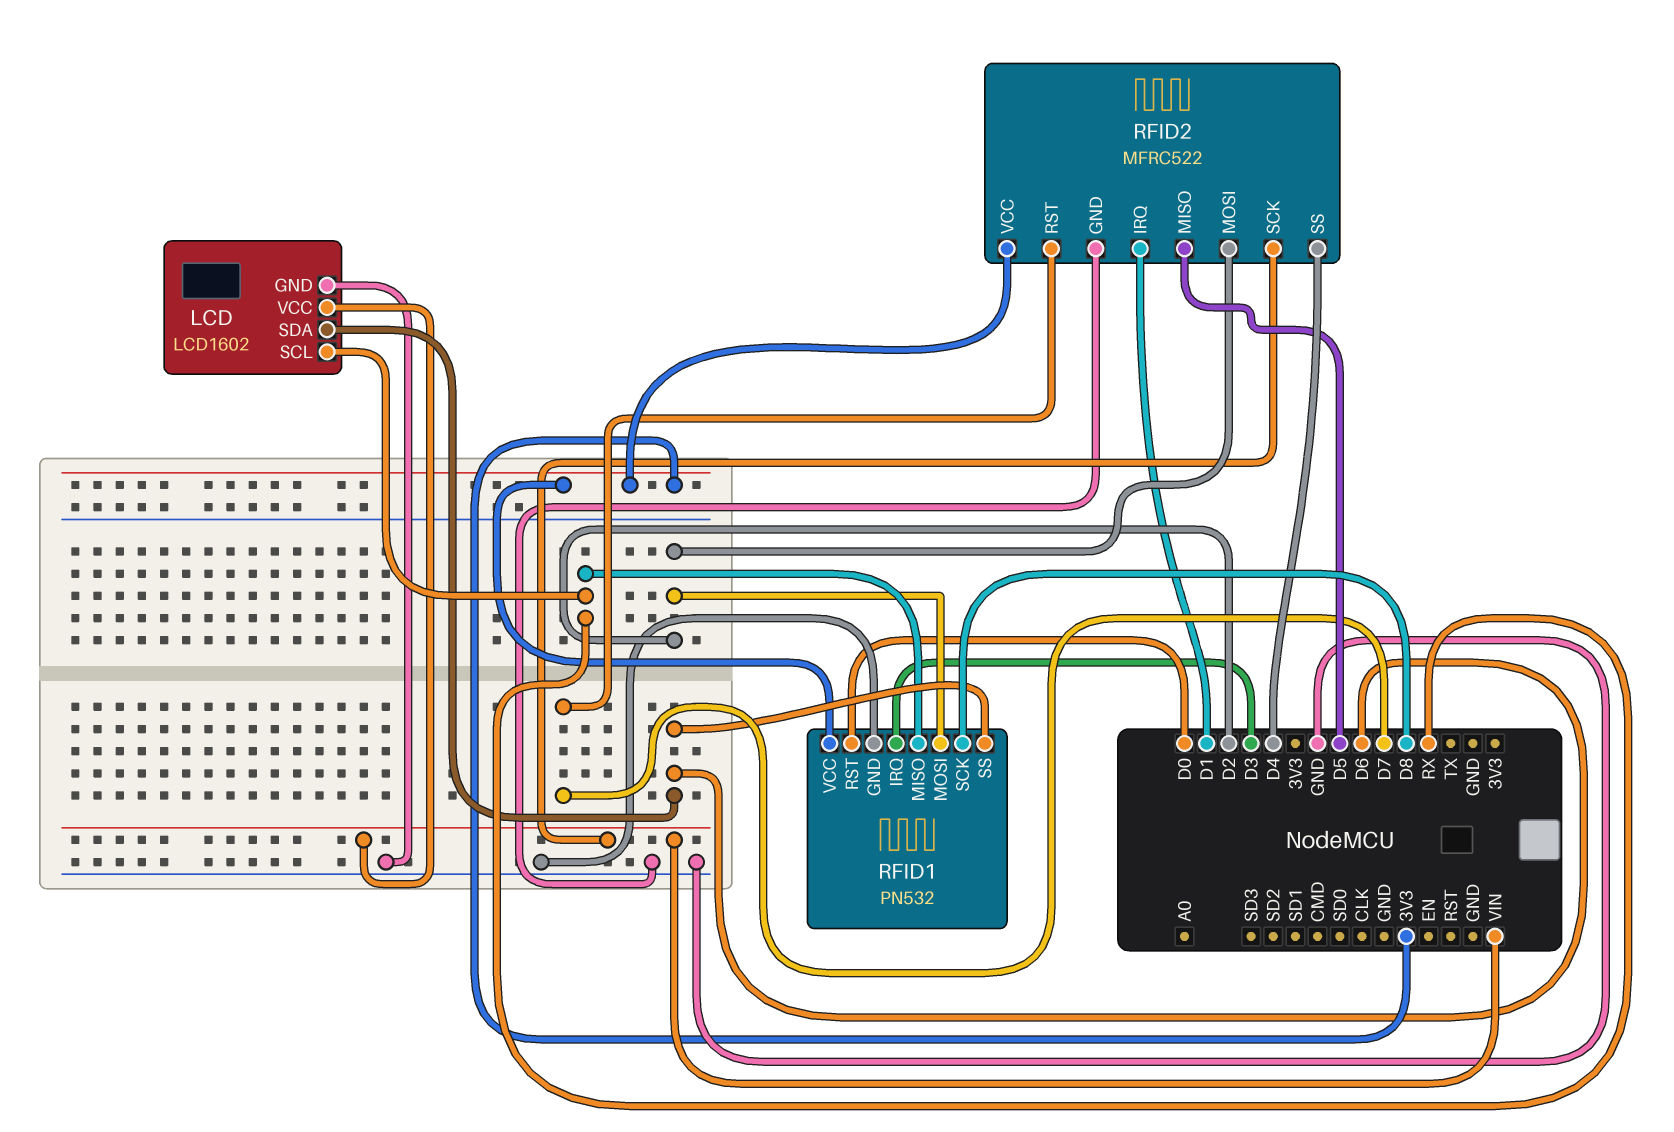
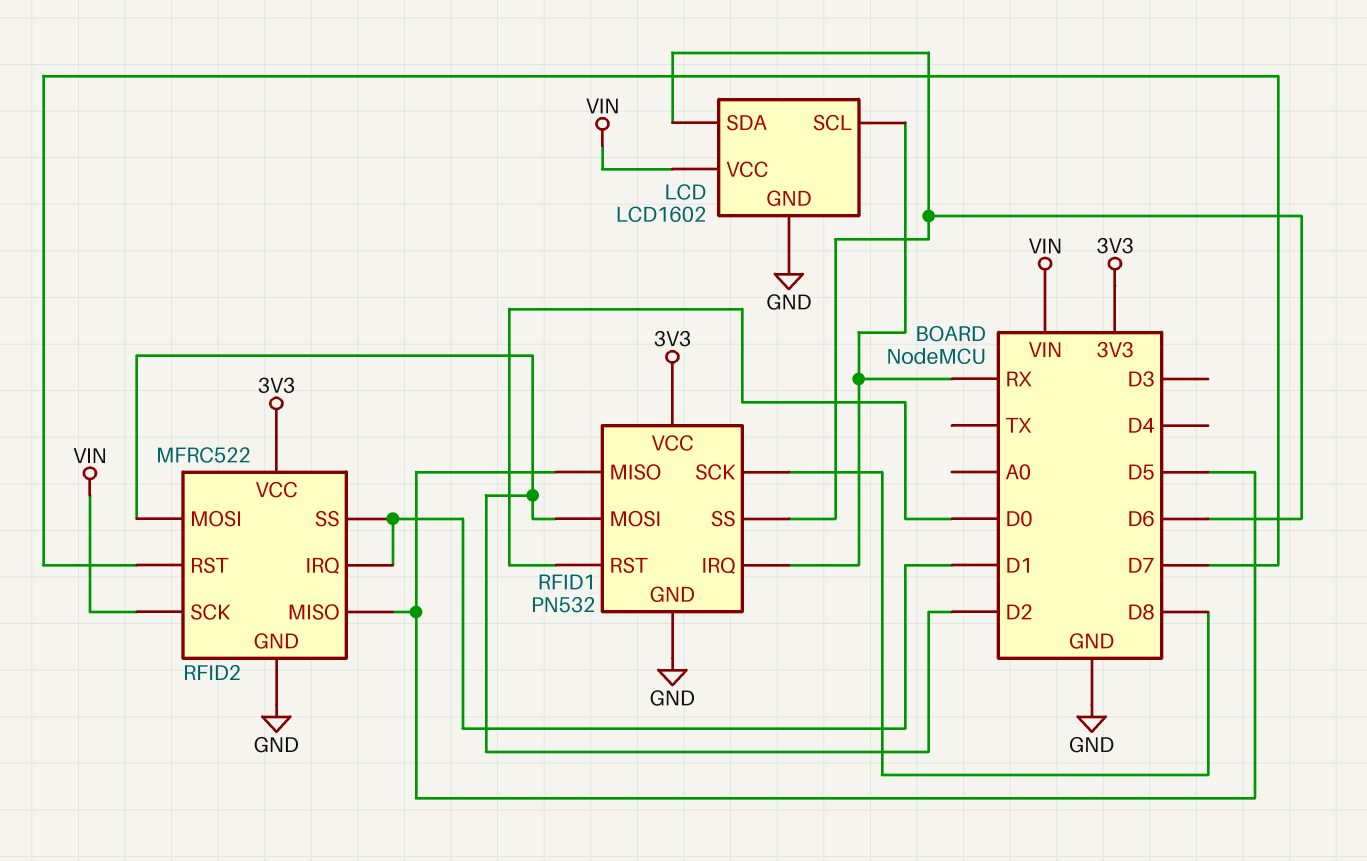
RFID1 pin IRQ: D3 -> RX
RFID1 pin MISO: RX -> D5
RFID2 pin SS: D4 -> D1

